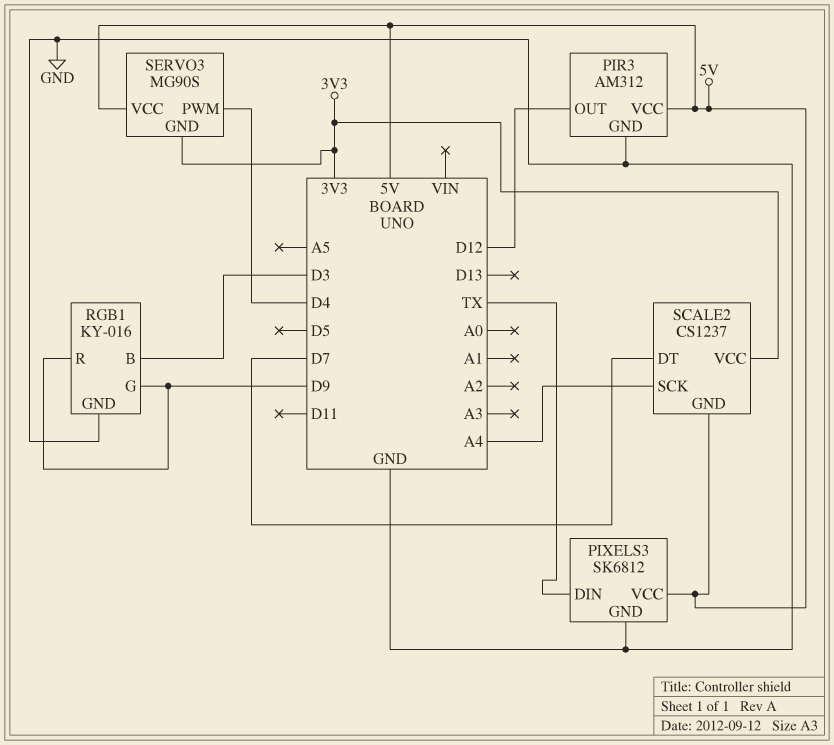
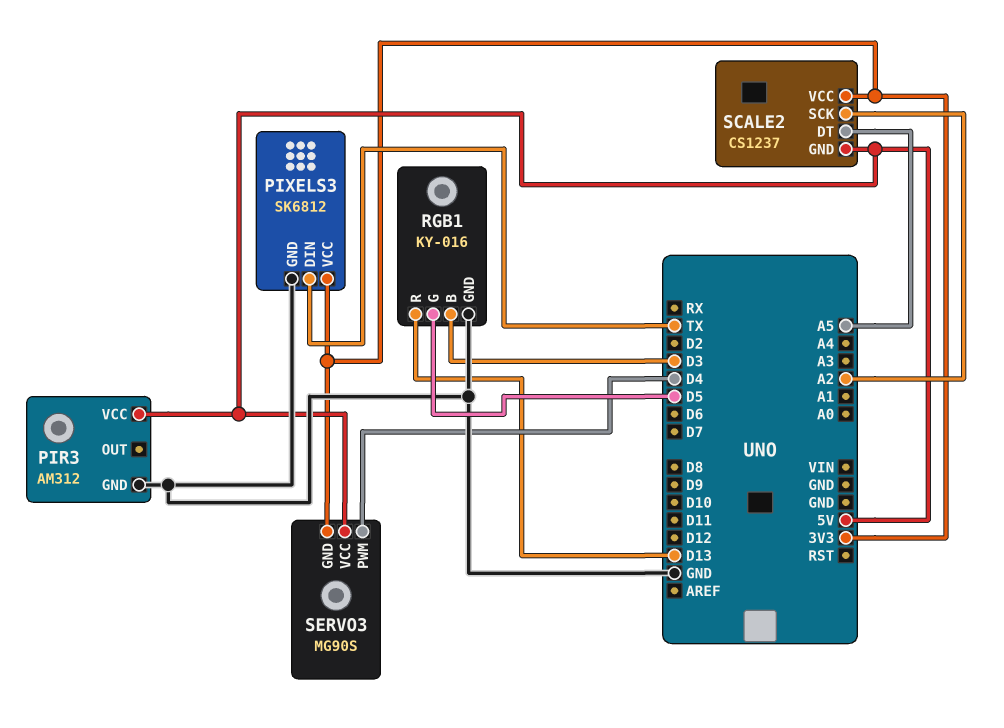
PIR3 pin OUT: D12 -> none
PIXELS3 pin VCC: 5V -> 3V3
RGB1 pin G: D9 -> D5
RGB1 pin R: D9 -> D13
SCALE2 pin DT: D7 -> A5
SCALE2 pin SCK: A4 -> A2

